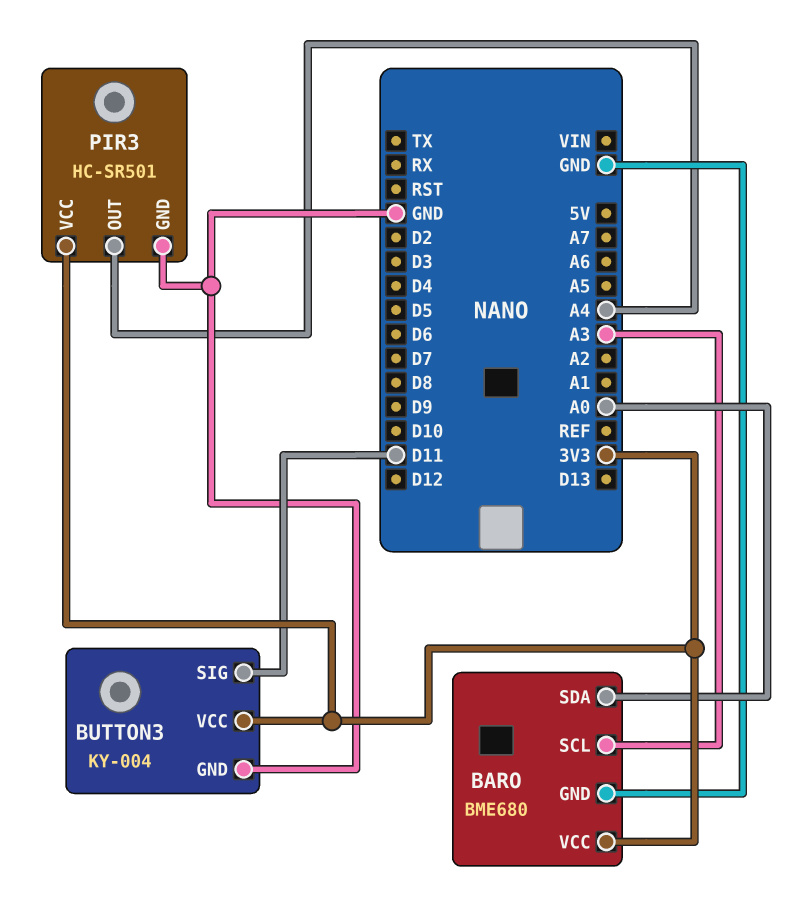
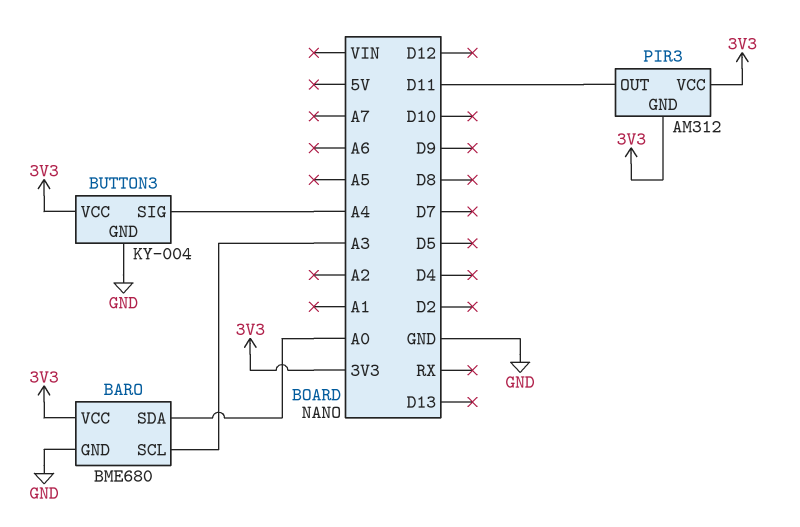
BUTTON3 pin SIG: D11 -> A4
PIR3: HC-SR501 -> AM312
PIR3 pin GND: GND -> 3V3
PIR3 pin OUT: A4 -> D11

